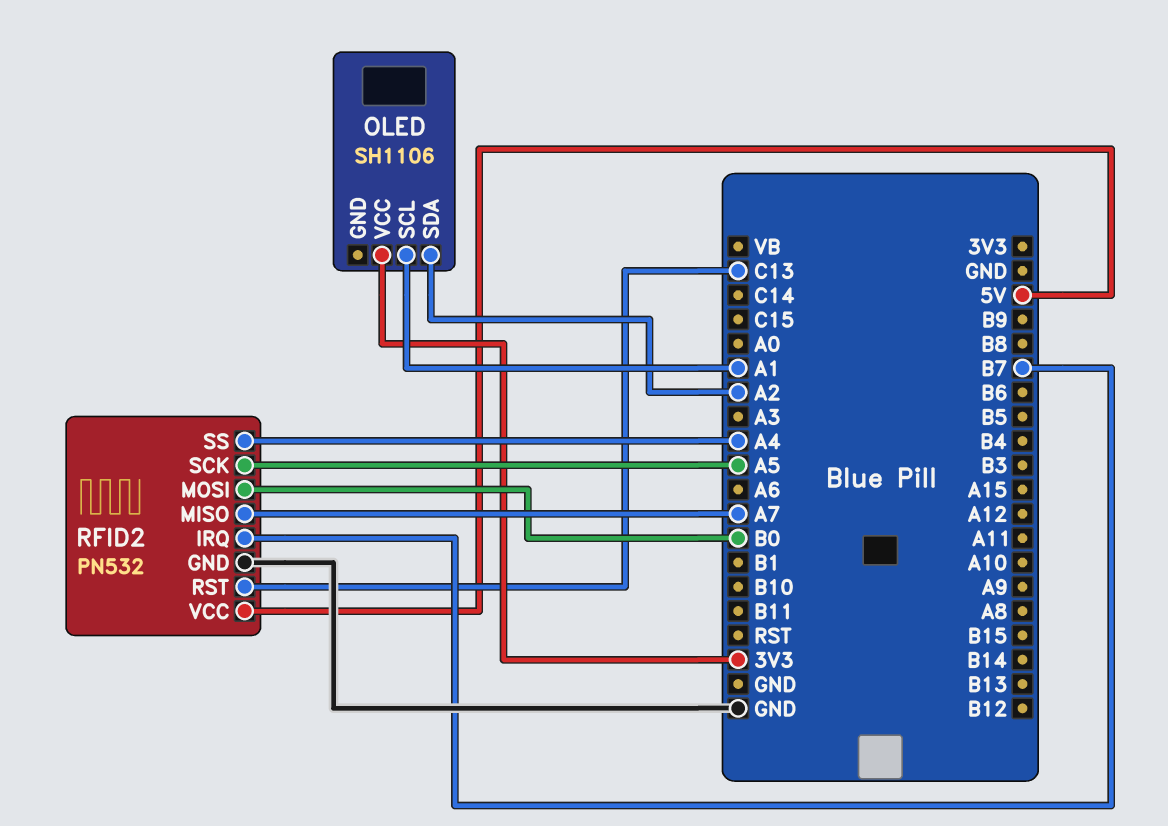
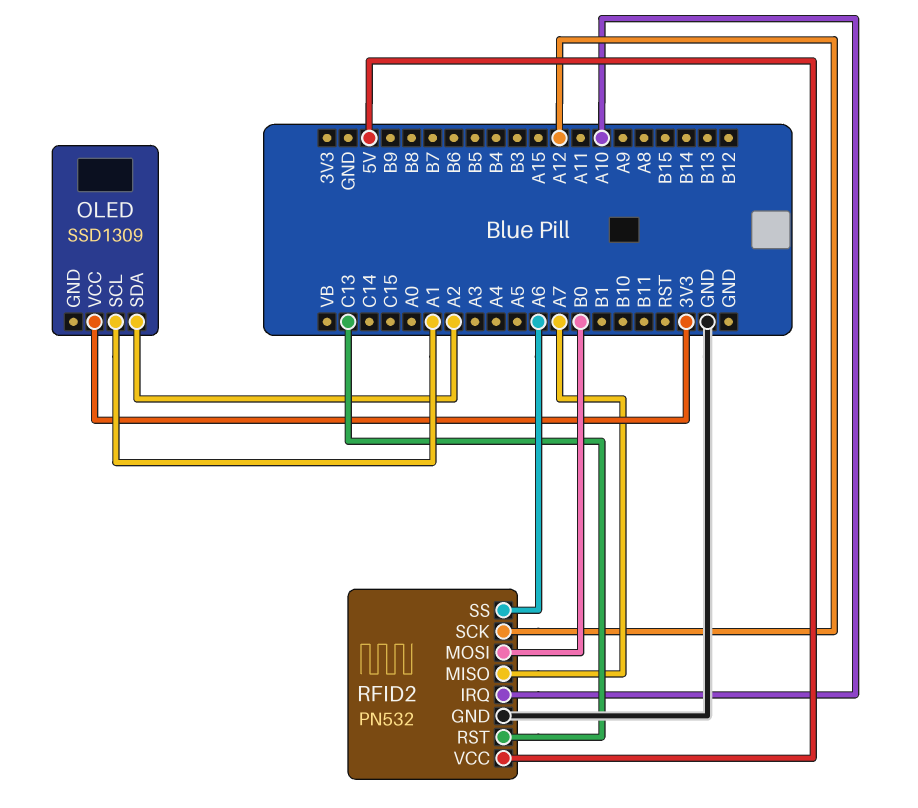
OLED: SH1106 -> SSD1309
RFID2 pin IRQ: B7 -> A10
RFID2 pin SCK: A5 -> A12
RFID2 pin SS: A4 -> A6

